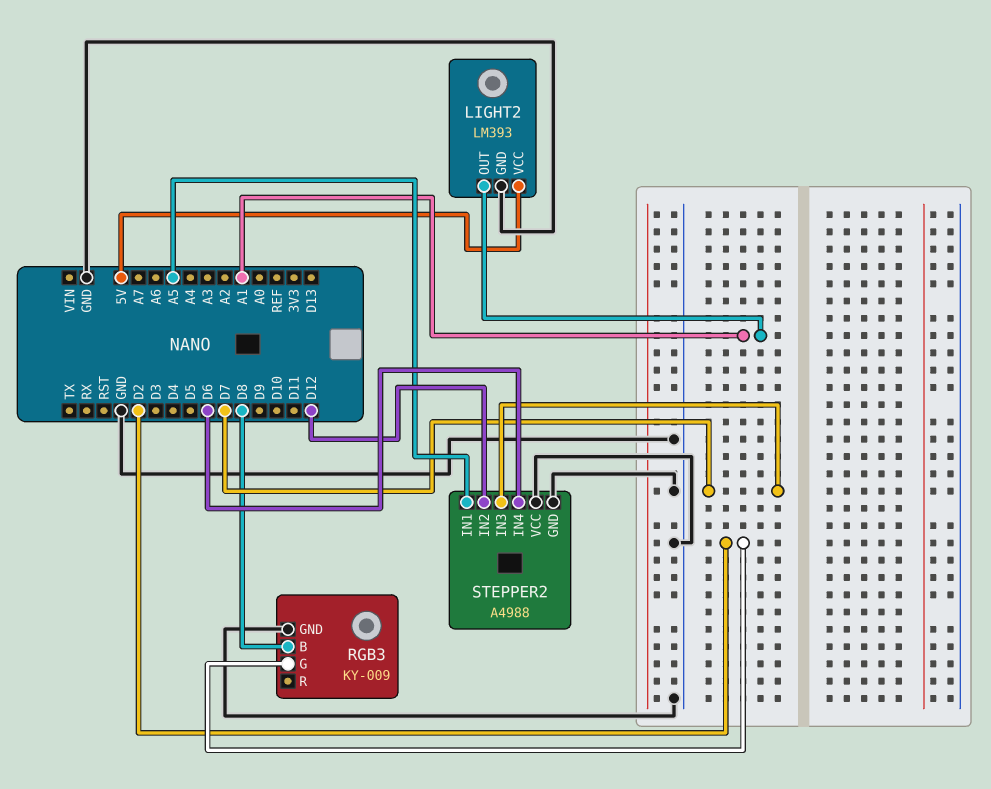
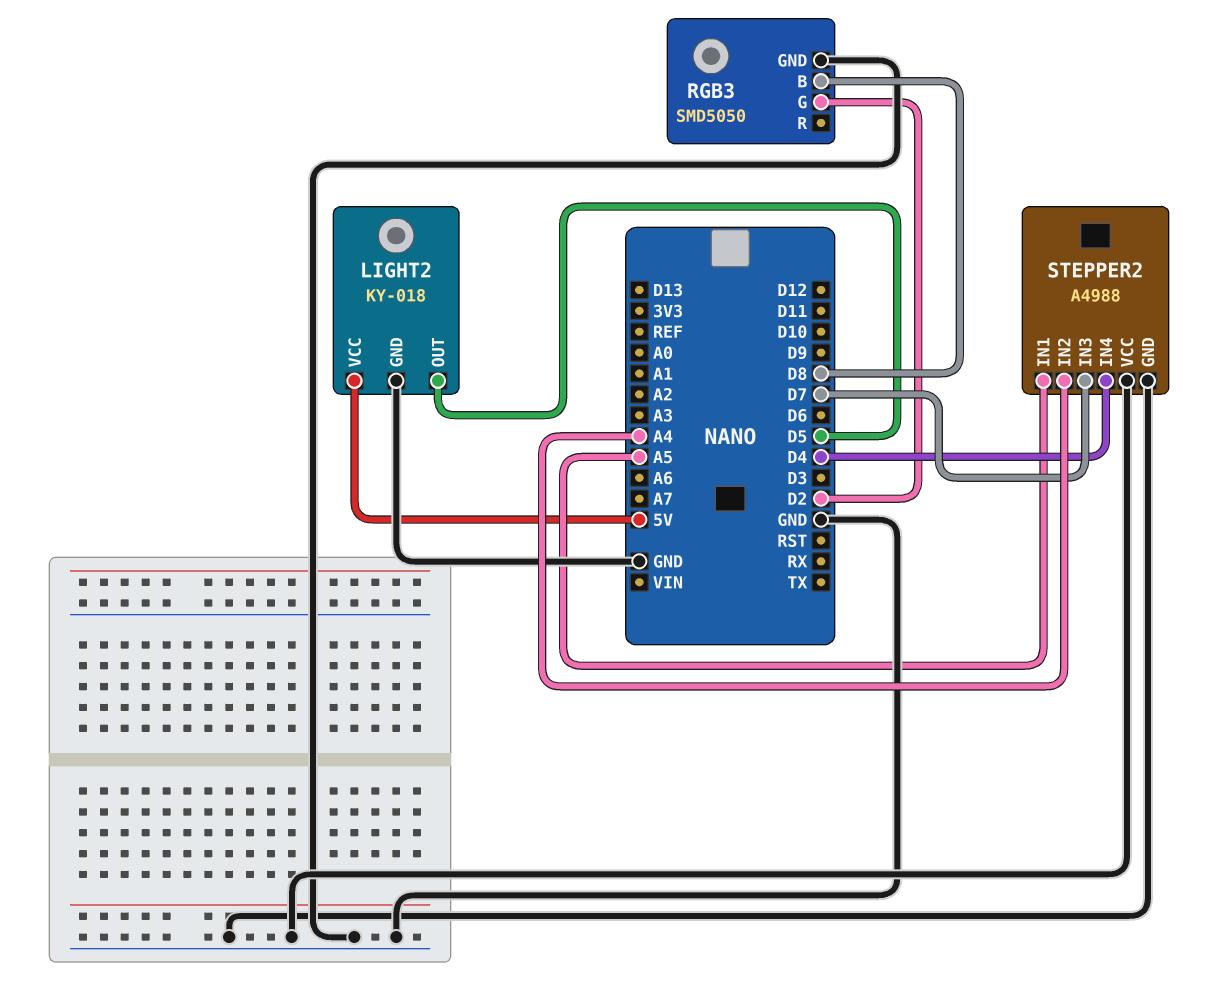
LIGHT2: LM393 -> KY-018
LIGHT2 pin OUT: A1 -> D5
RGB3: KY-009 -> SMD5050
STEPPER2 pin IN2: D12 -> A4
STEPPER2 pin IN4: D6 -> D4

